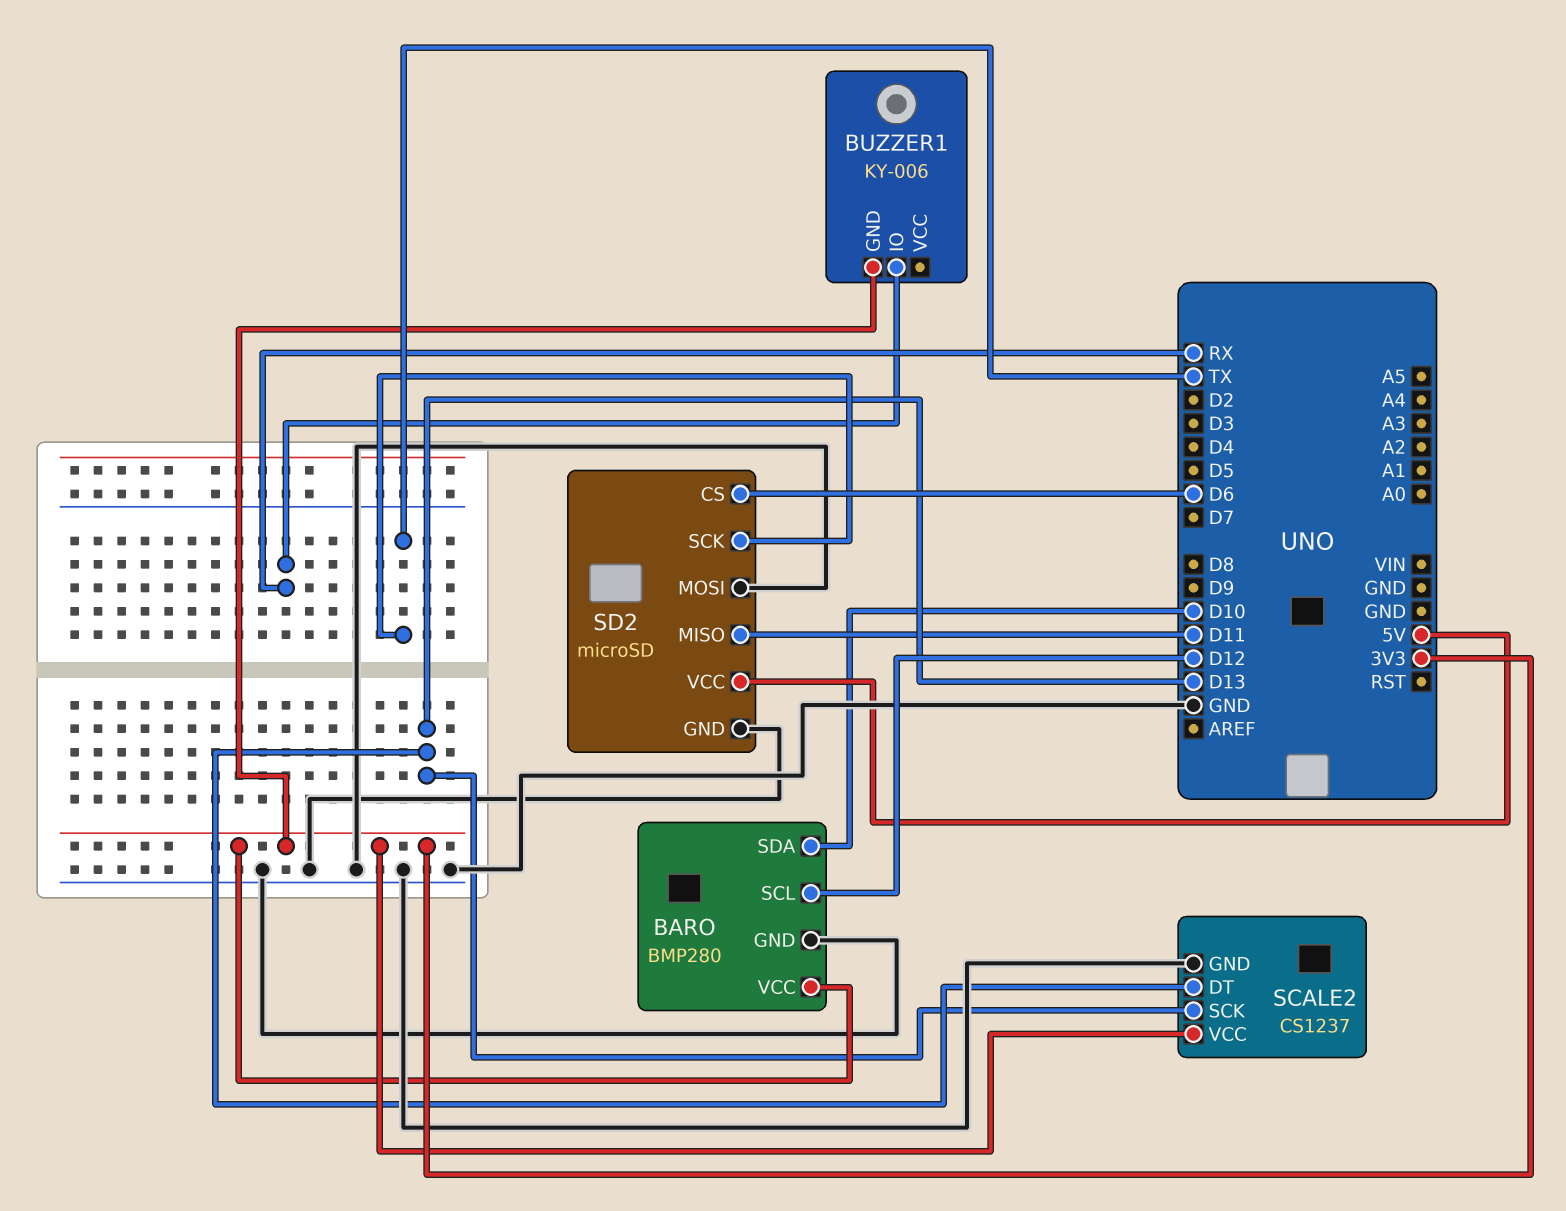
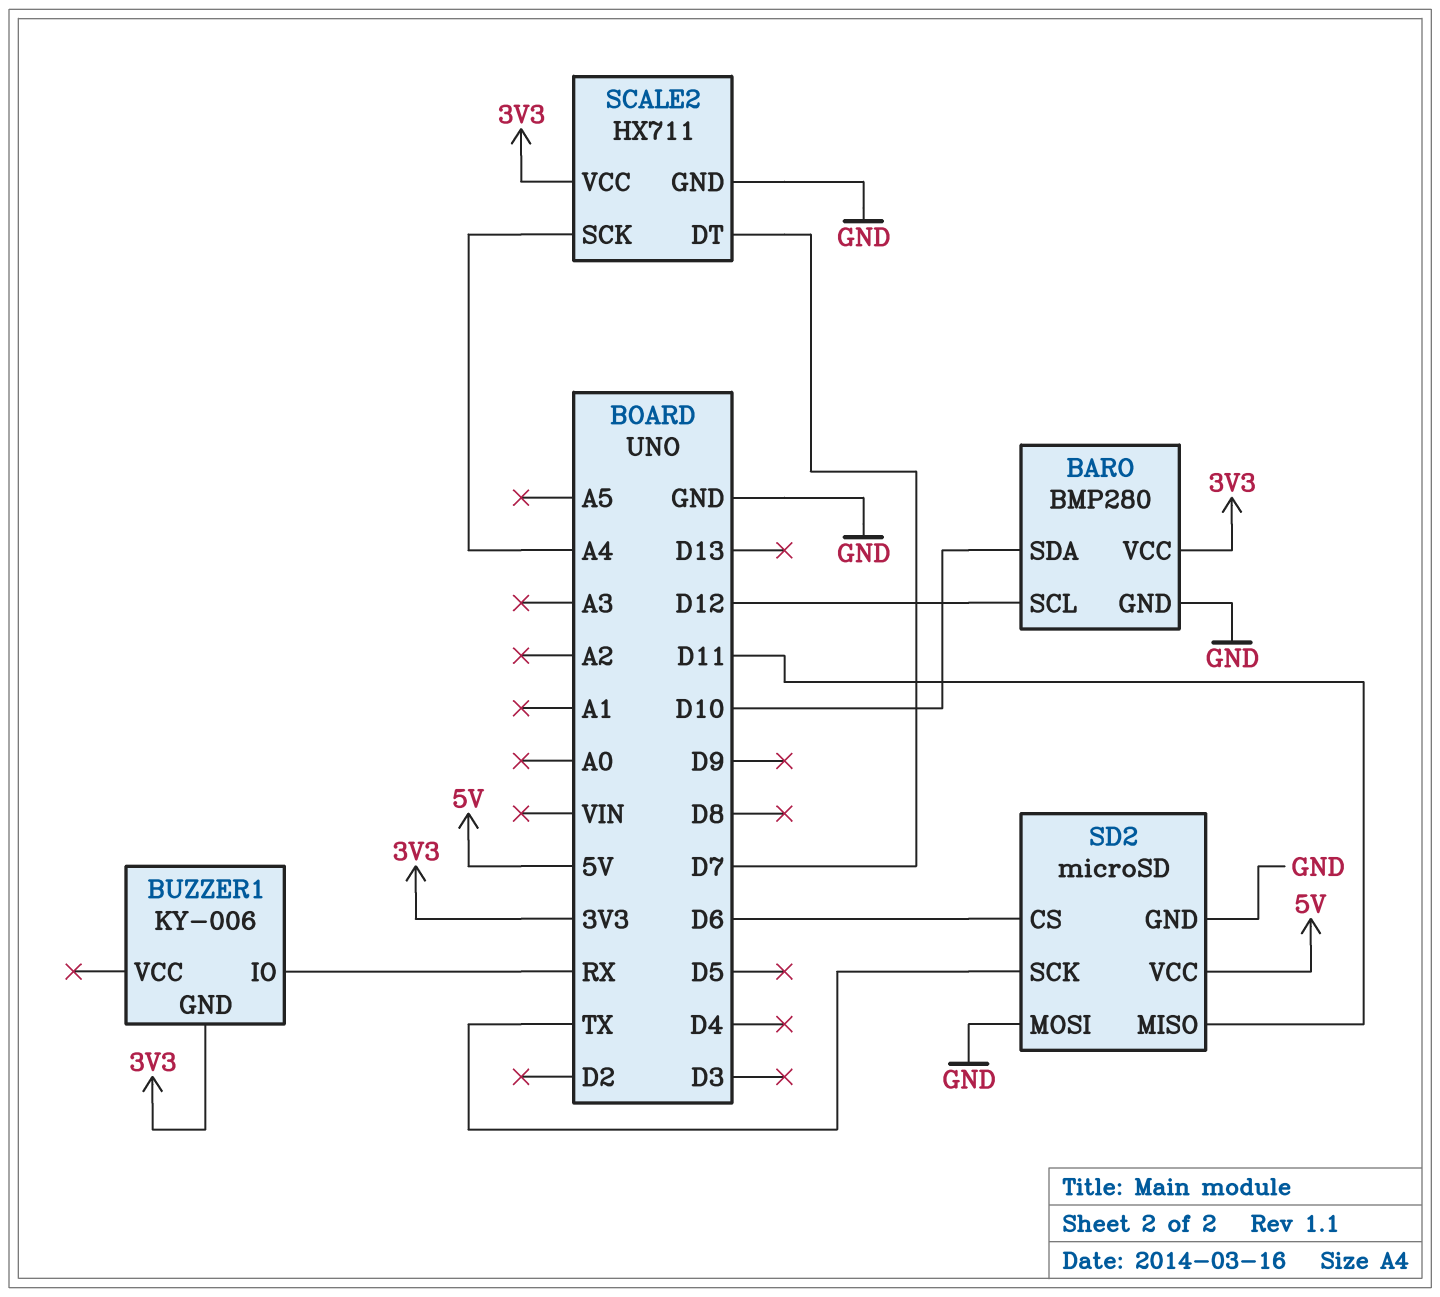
SCALE2: CS1237 -> HX711
SCALE2 pin DT: D13 -> D7
SCALE2 pin SCK: D13 -> A4

